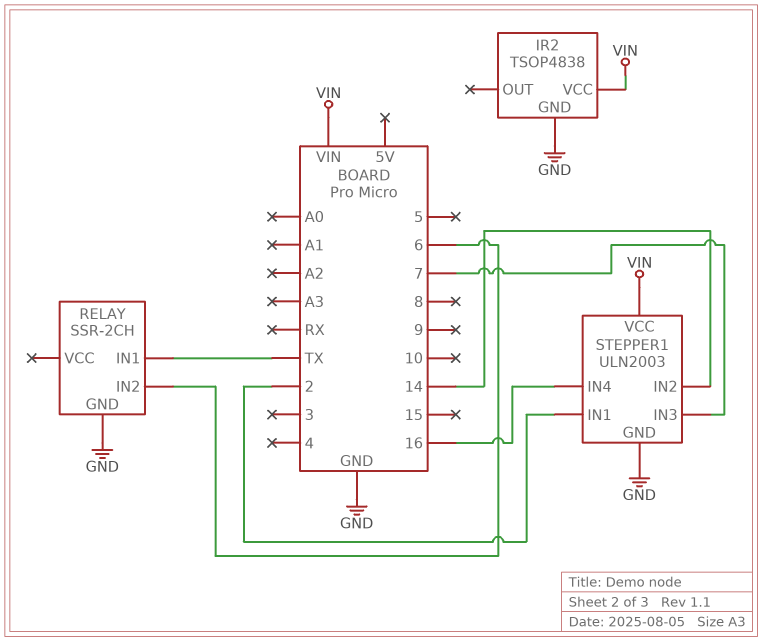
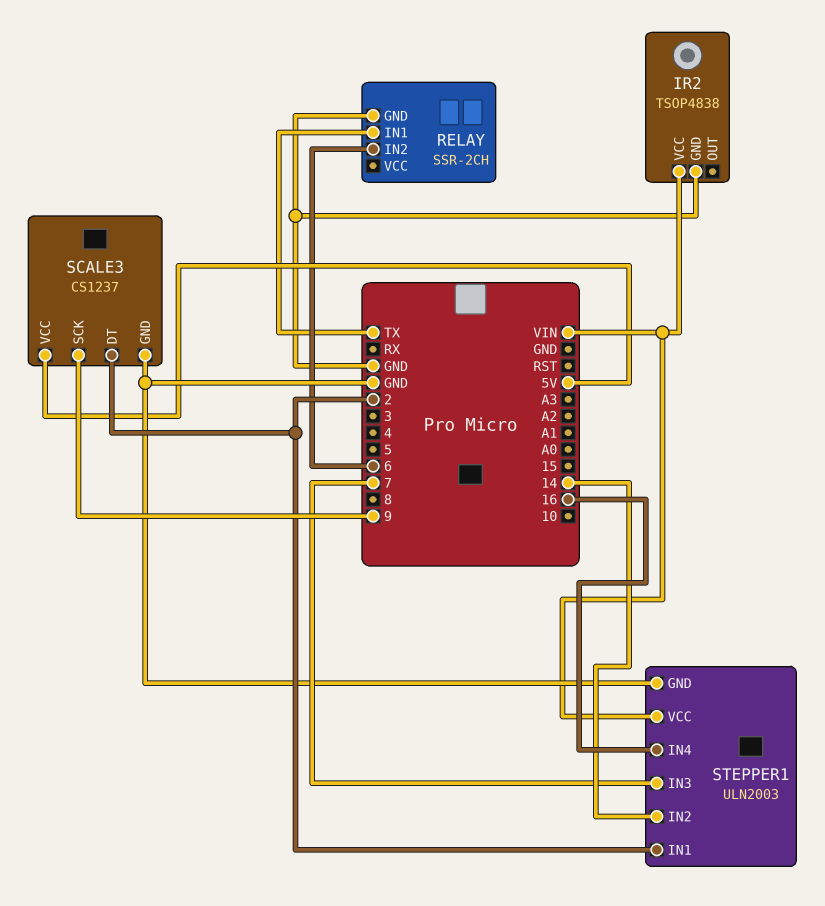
SCALE3: none -> CS1237
SCALE3 pin DT: none -> 2
SCALE3 pin GND: none -> GND
SCALE3 pin SCK: none -> 9
SCALE3 pin VCC: none -> 5V

